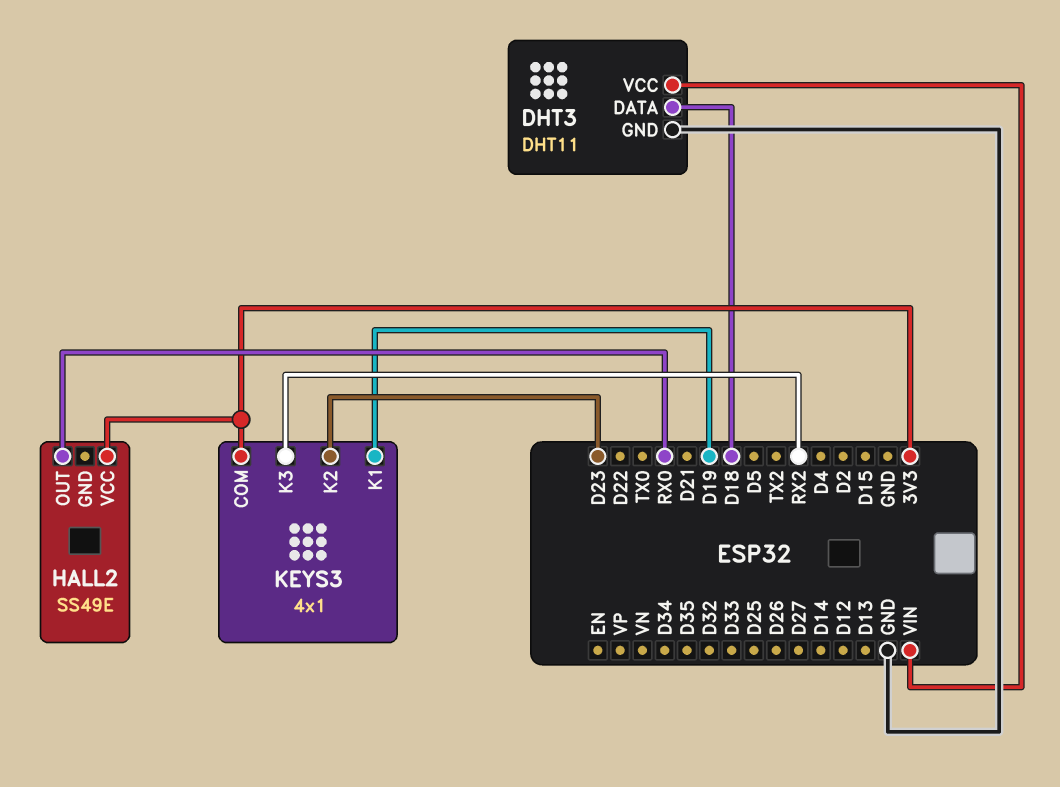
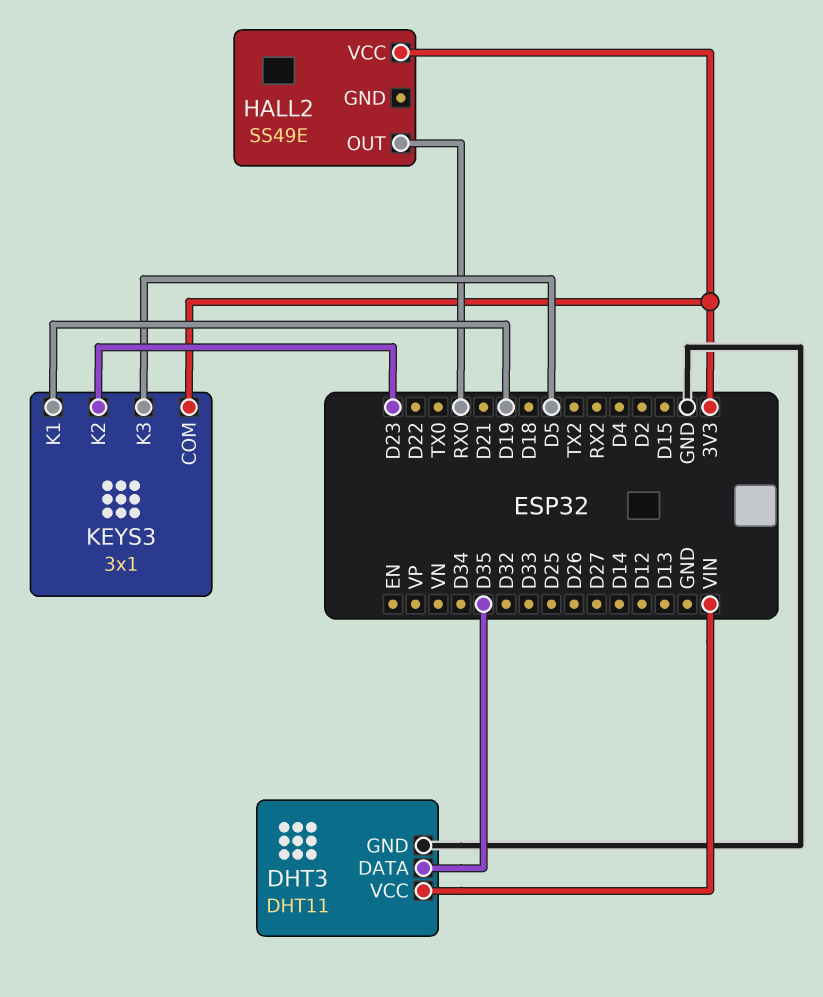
DHT3 pin DATA: D18 -> D35
KEYS3: 4x1 -> 3x1
KEYS3 pin K3: RX2 -> D5

